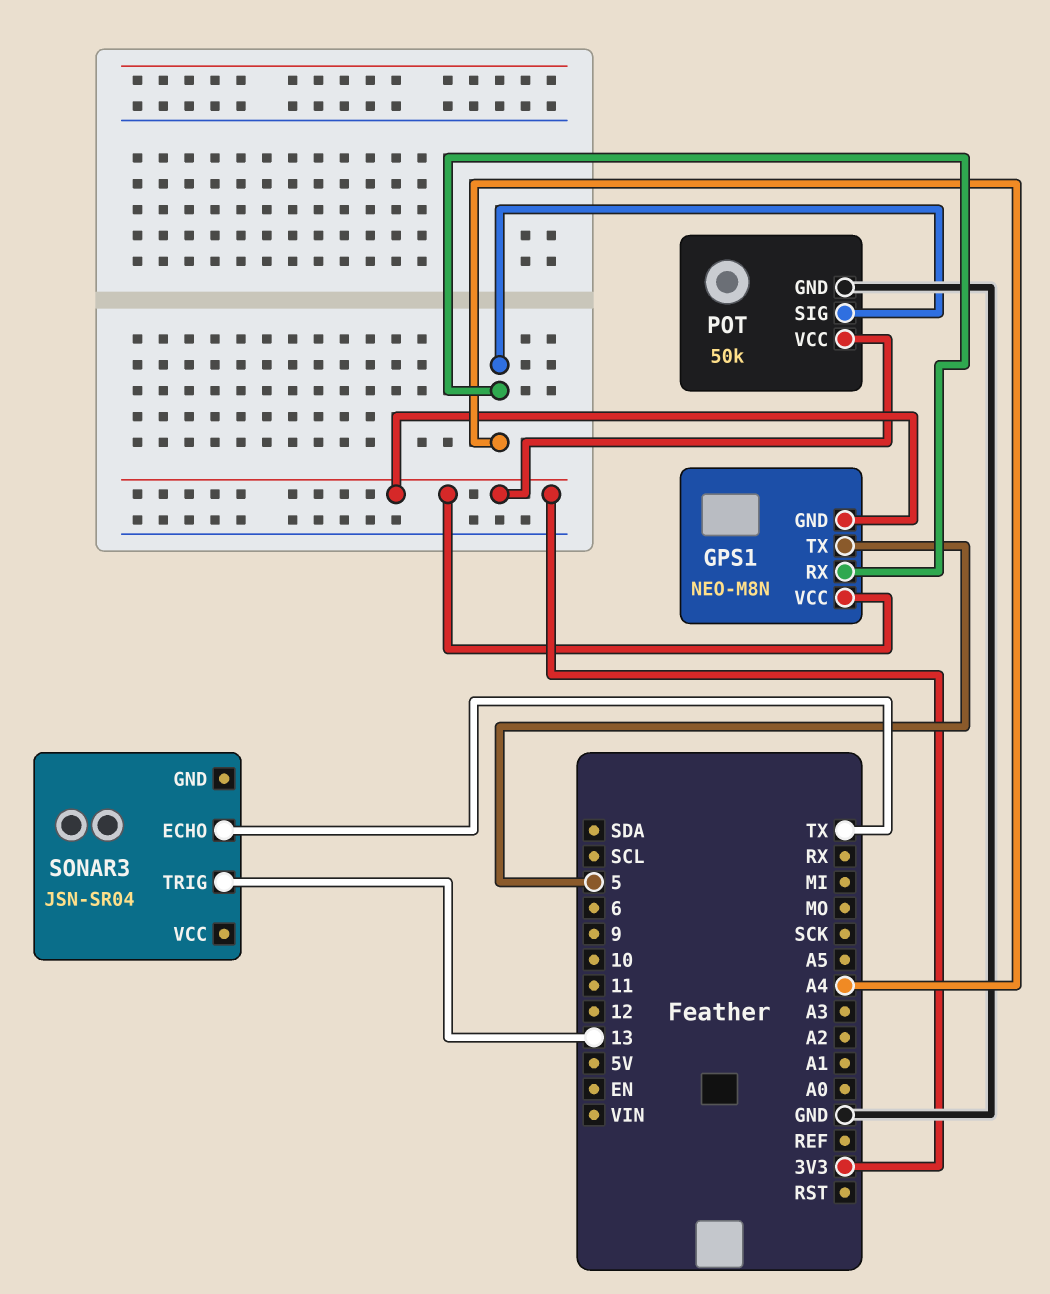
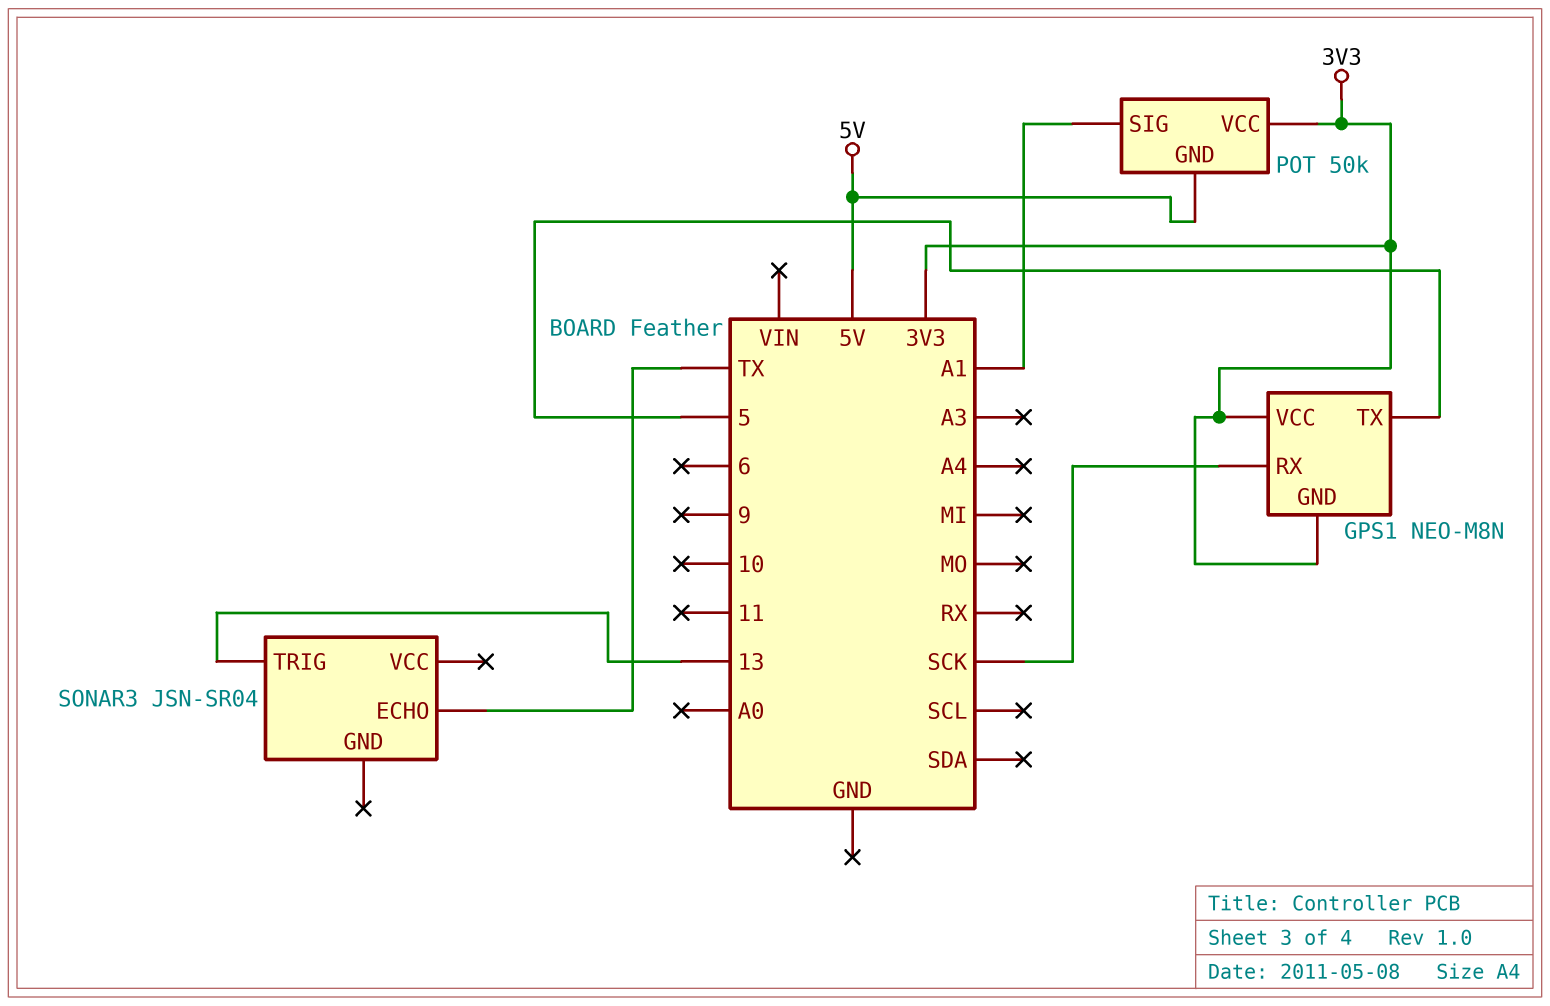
GPS1 pin RX: A4 -> SCK
POT pin GND: GND -> 5V
POT pin SIG: A4 -> A1

